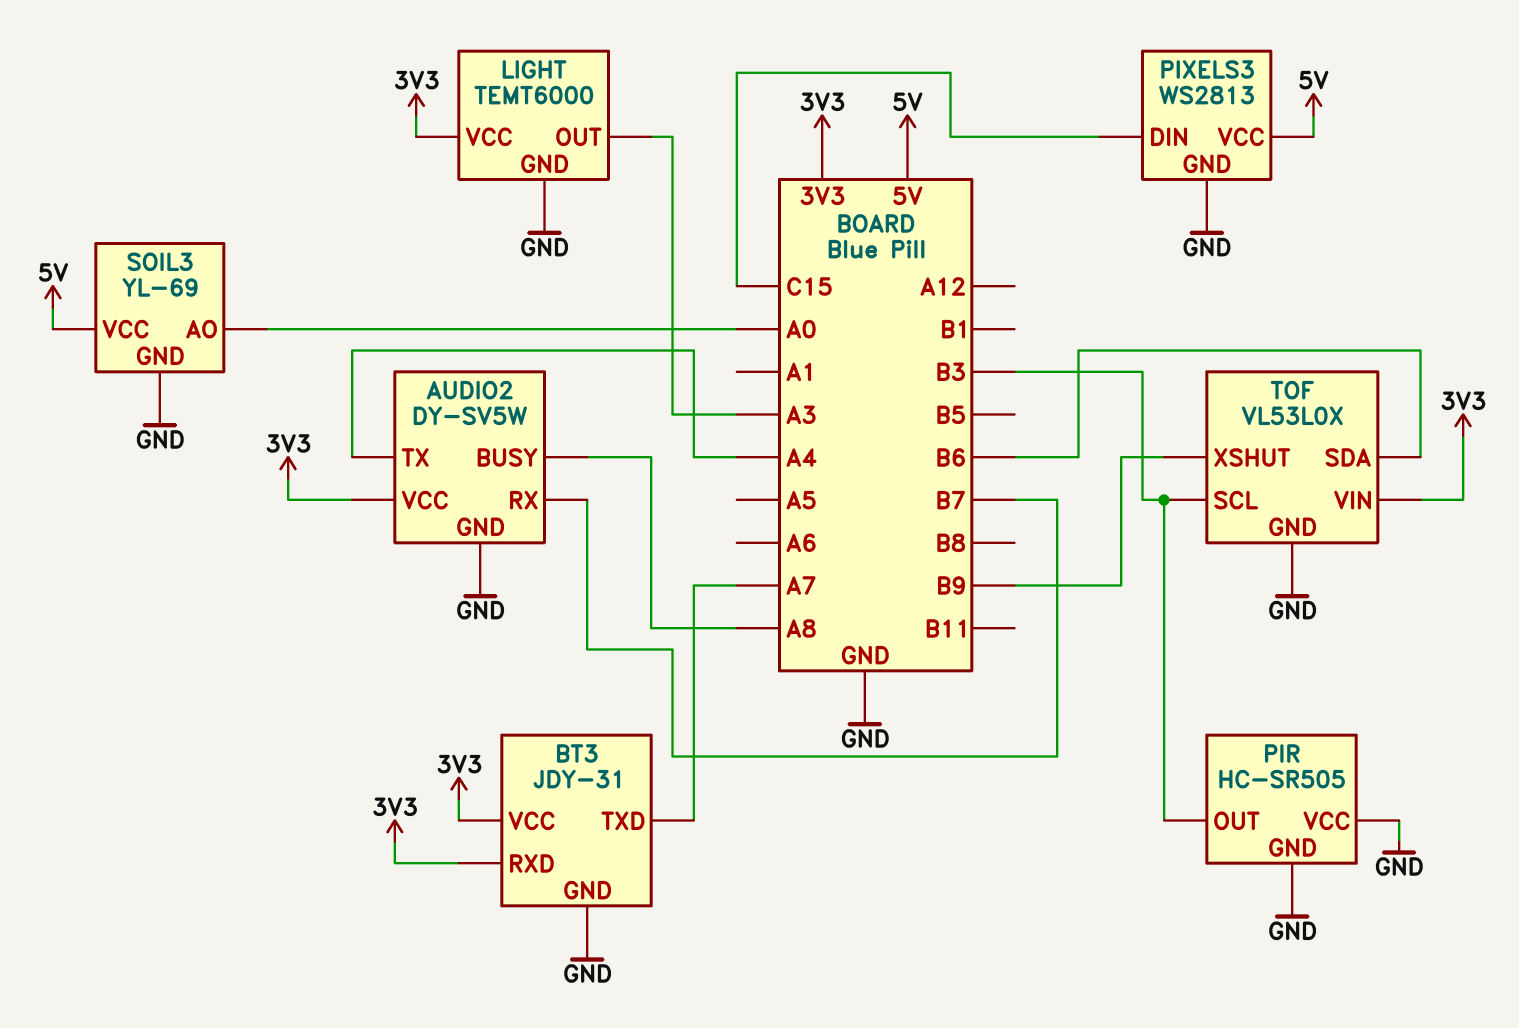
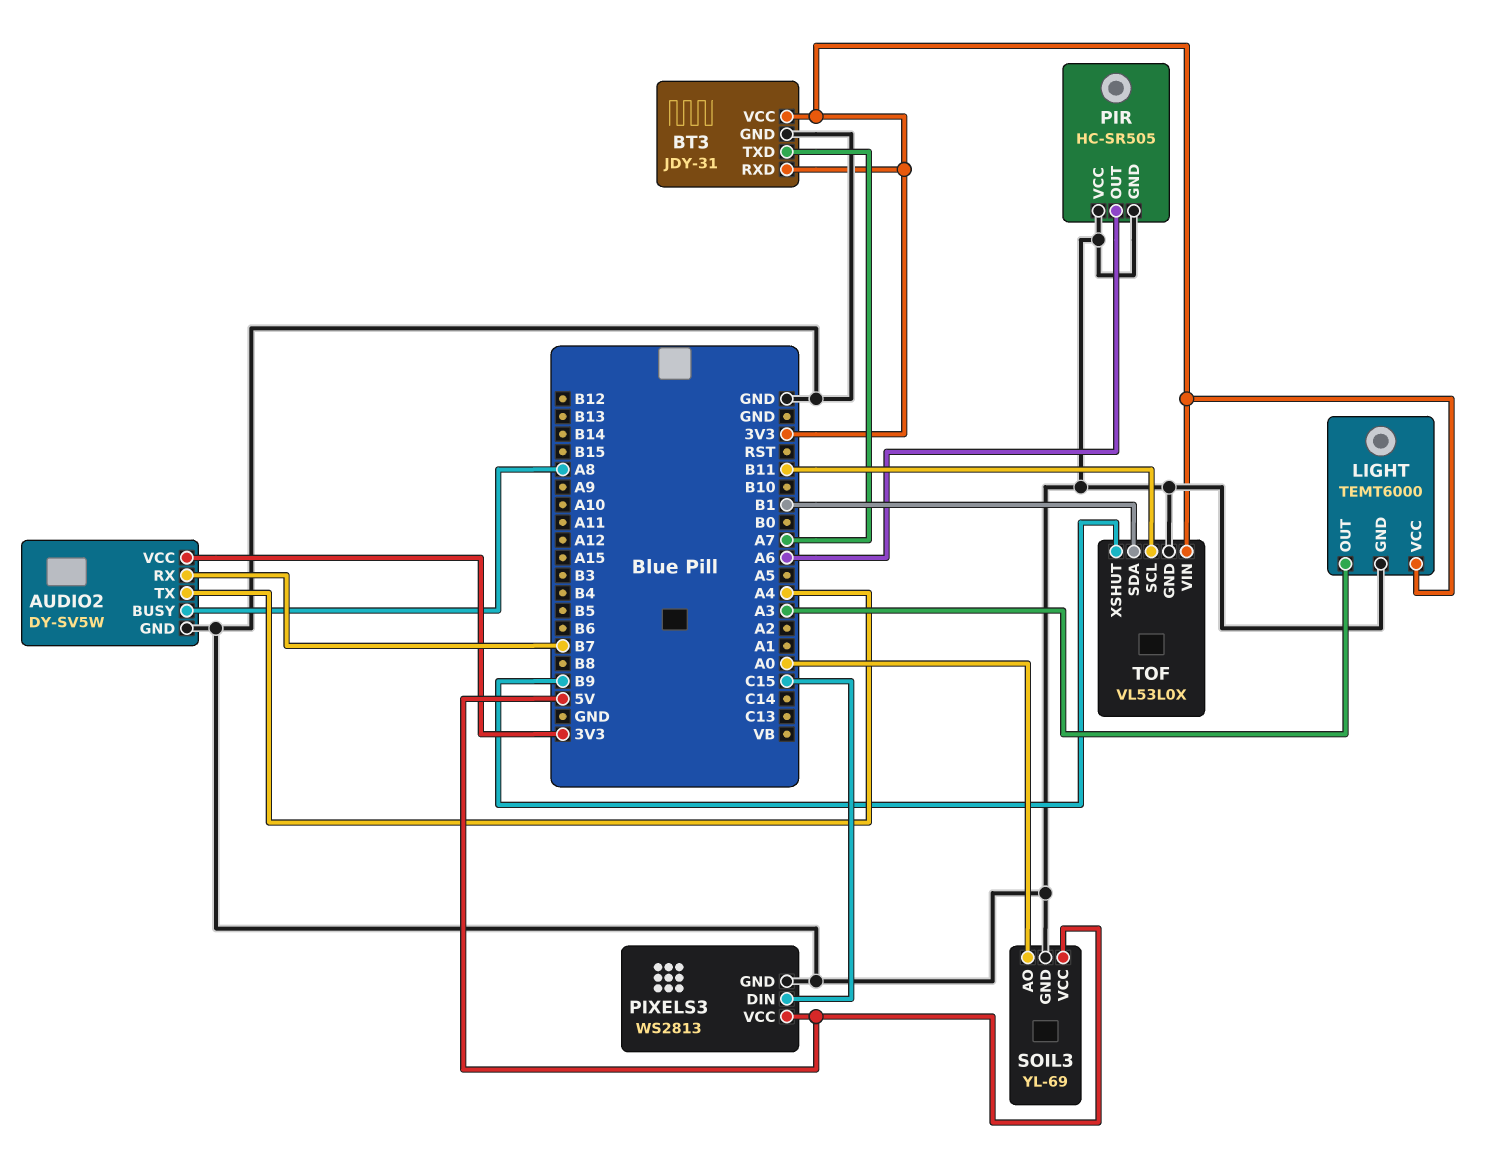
PIR pin OUT: B3 -> A6
TOF pin SCL: B3 -> B11
TOF pin SDA: B6 -> B1

